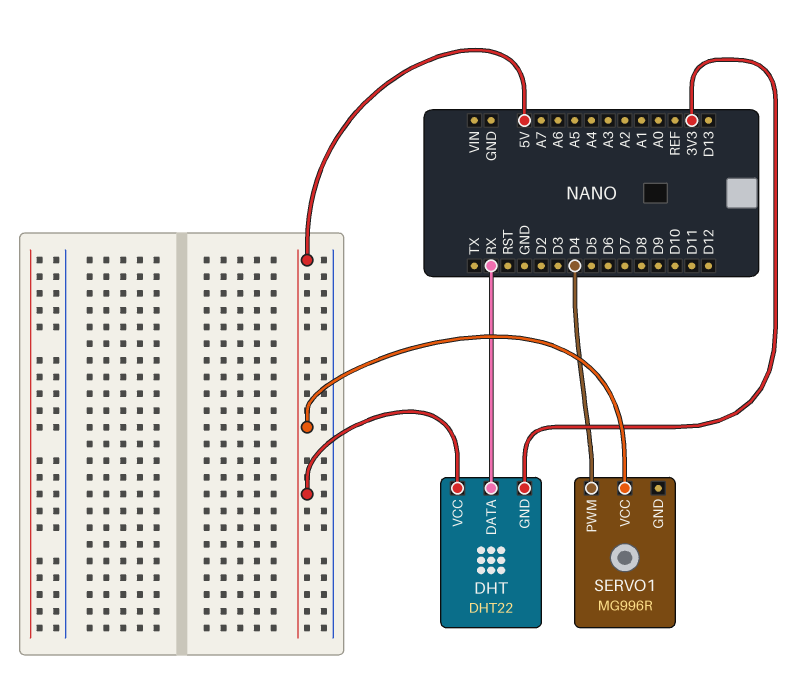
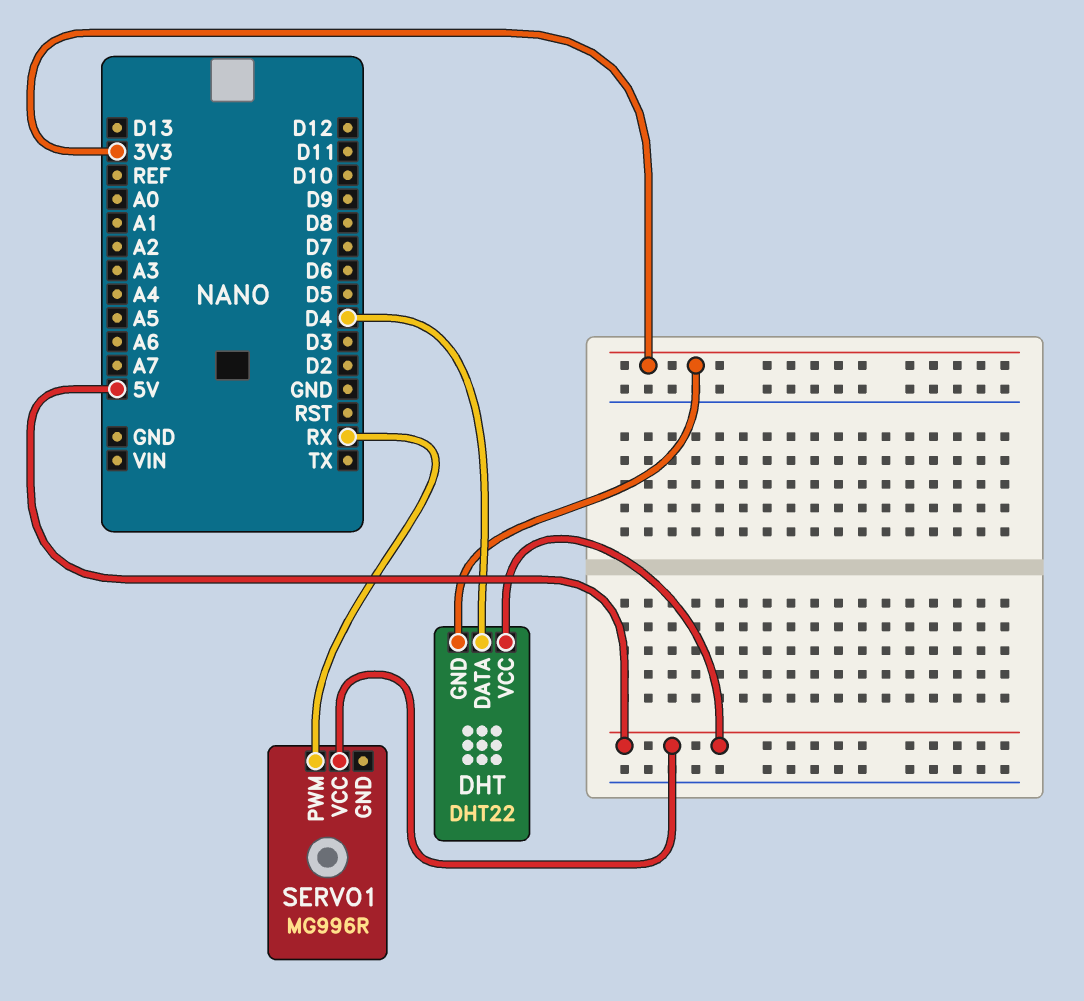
DHT pin DATA: RX -> D4
SERVO1 pin PWM: D4 -> RX

